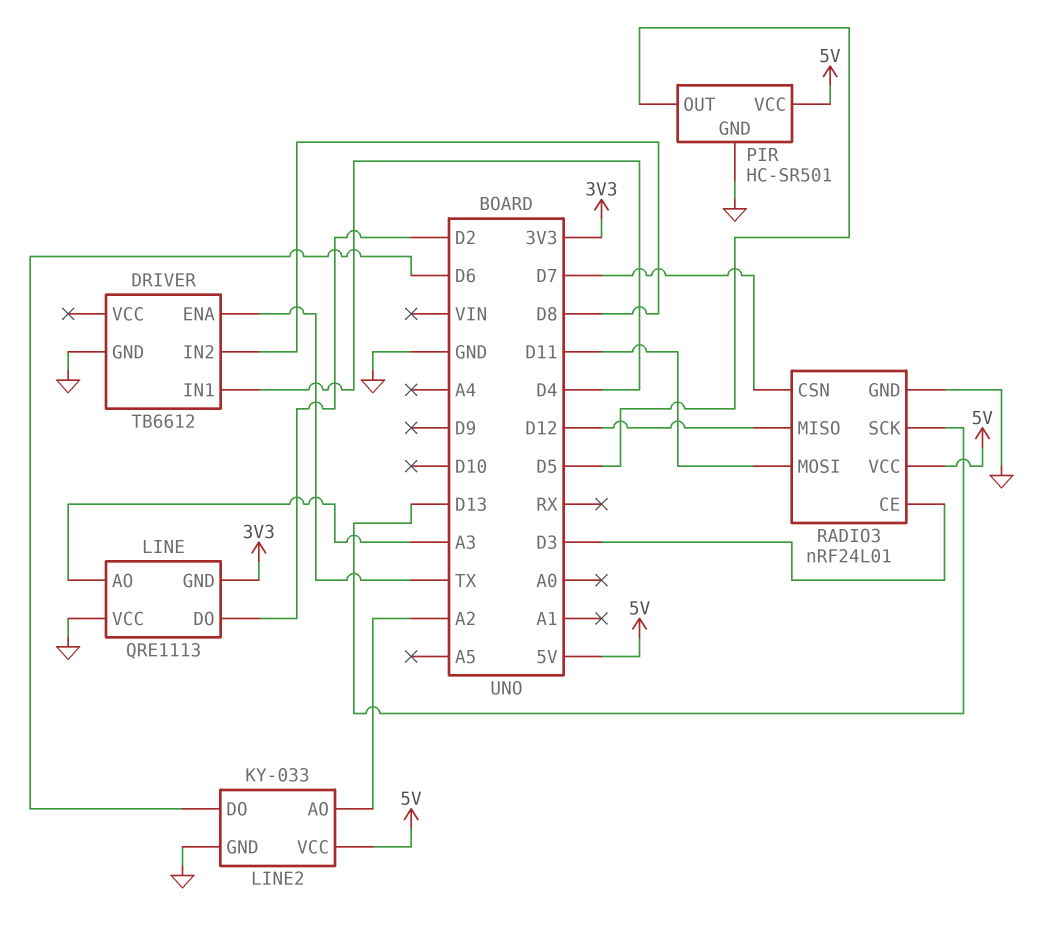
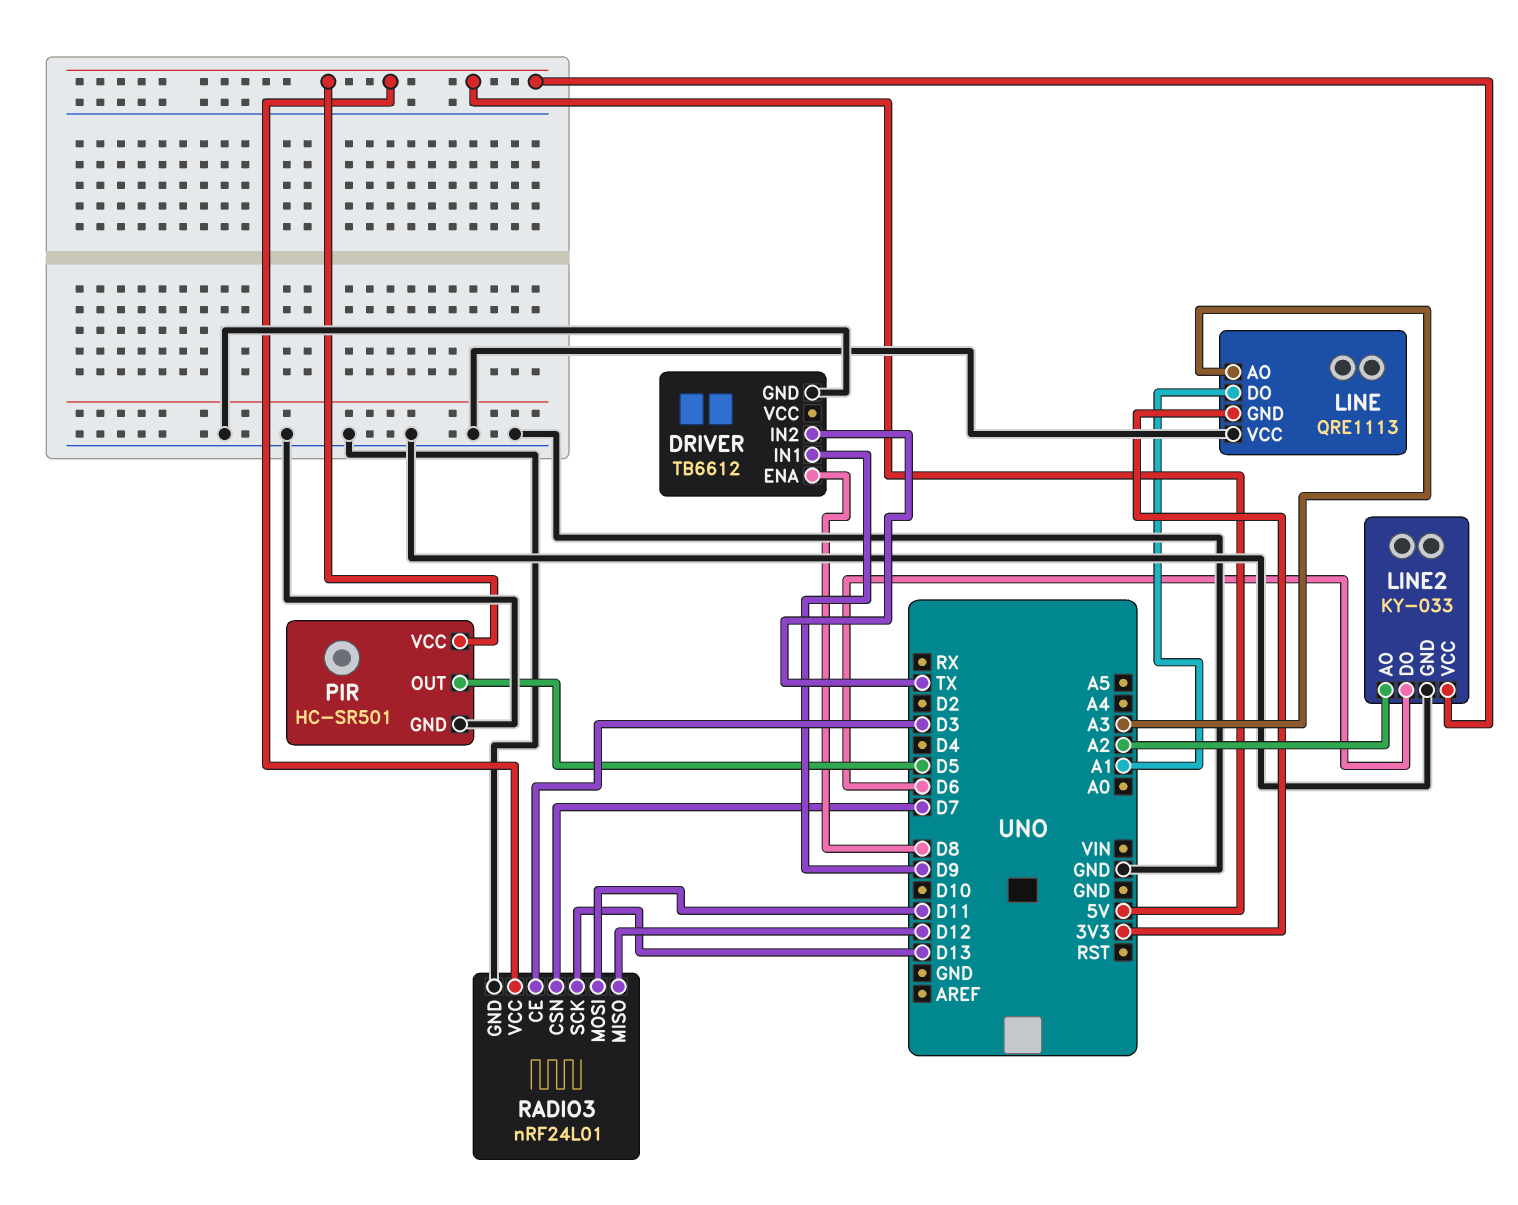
DRIVER pin ENA: TX -> D8
DRIVER pin IN1: D4 -> D9
DRIVER pin IN2: D8 -> TX
LINE pin DO: D2 -> A1

